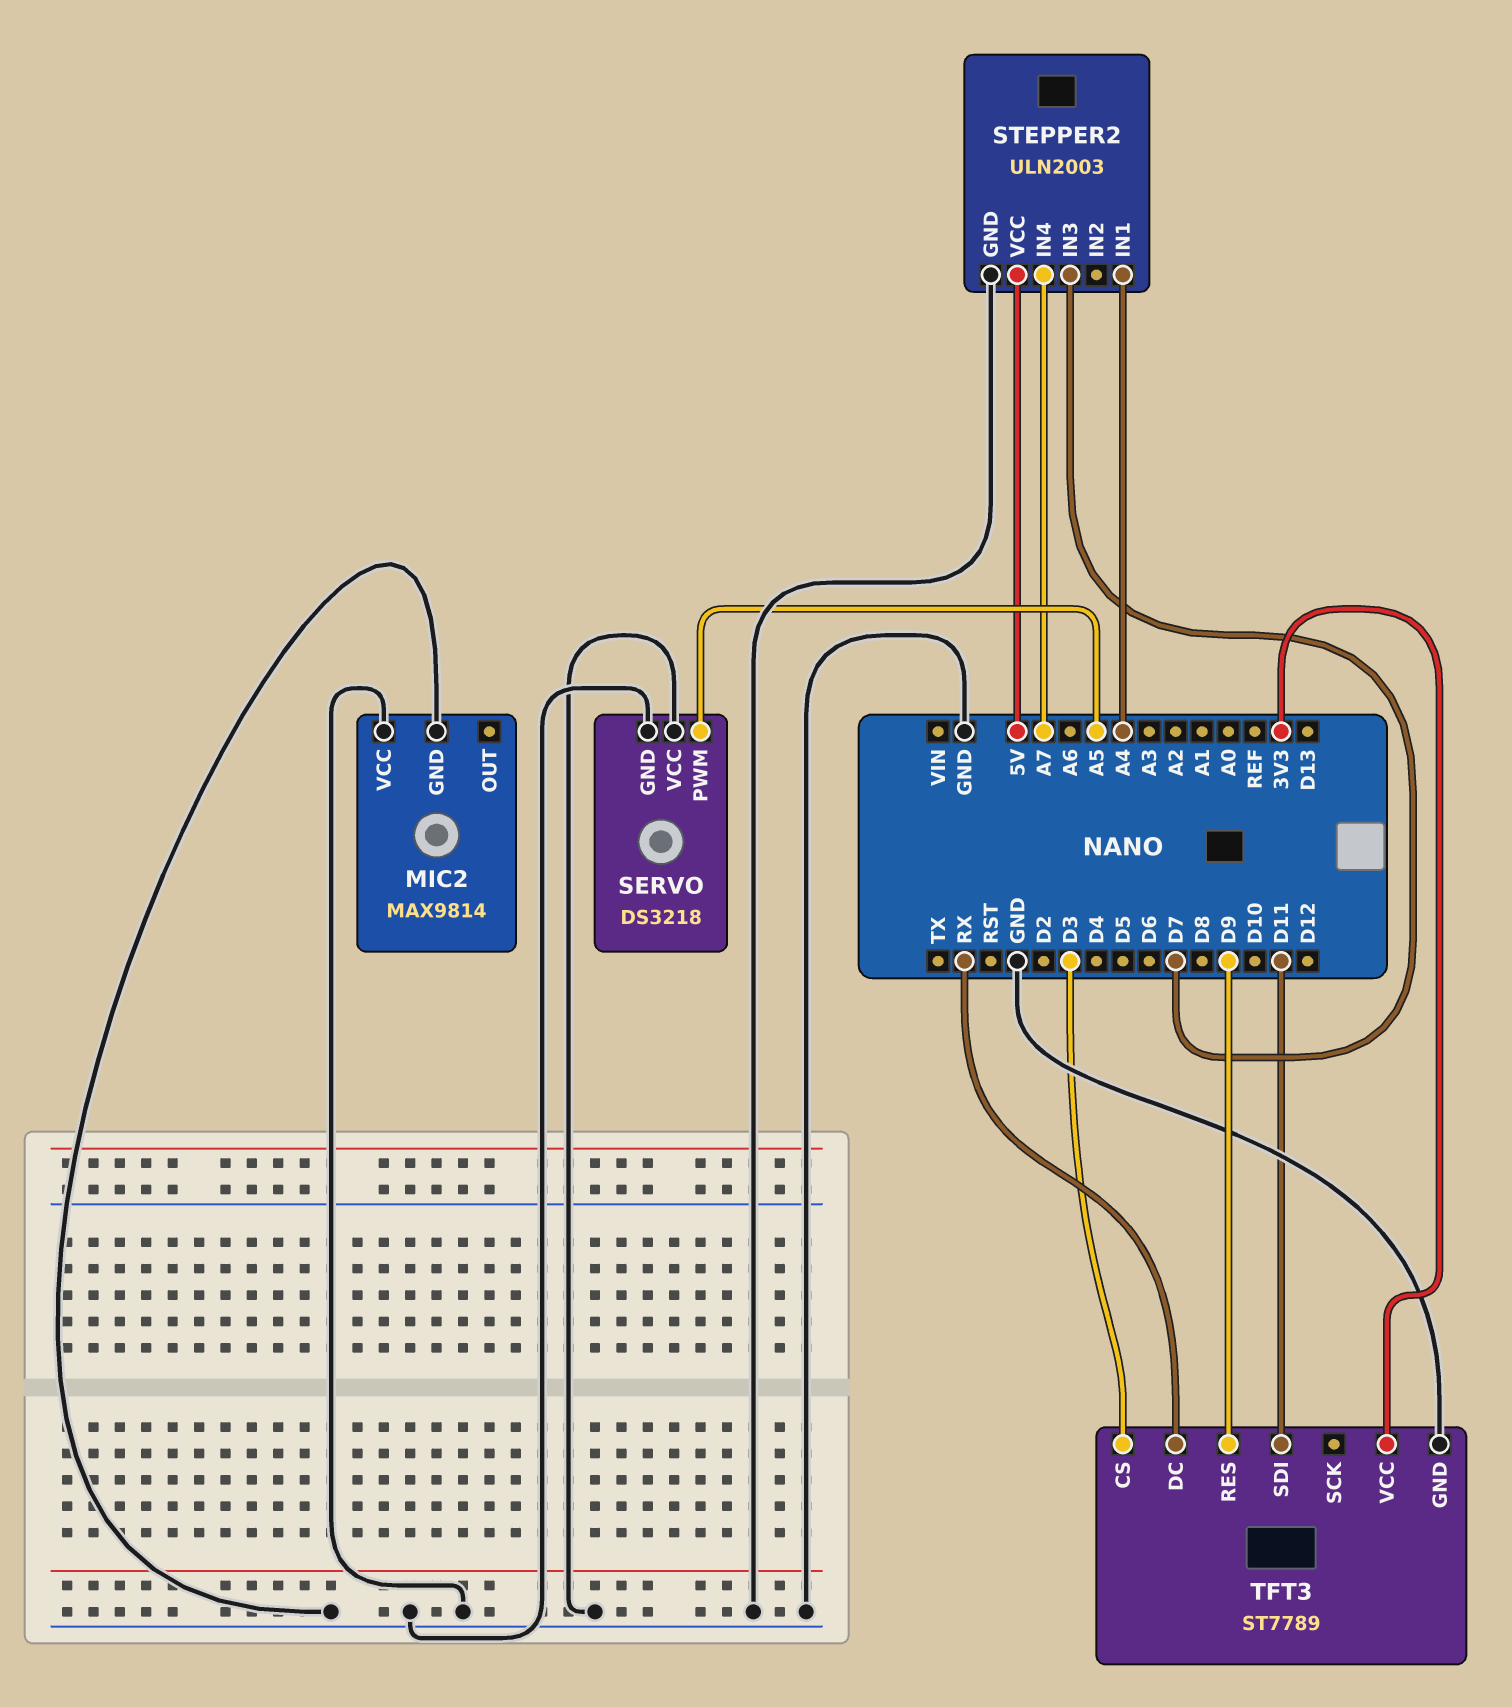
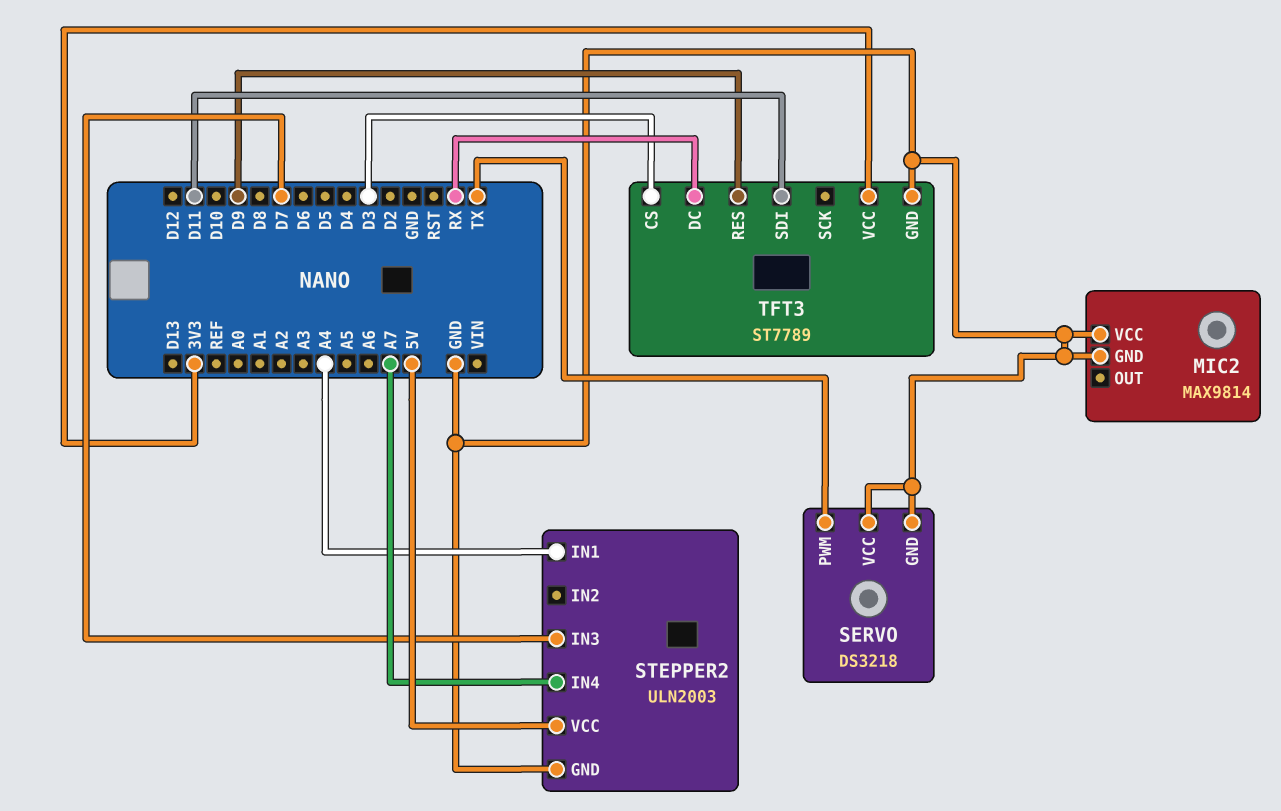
SERVO pin PWM: A5 -> TX

